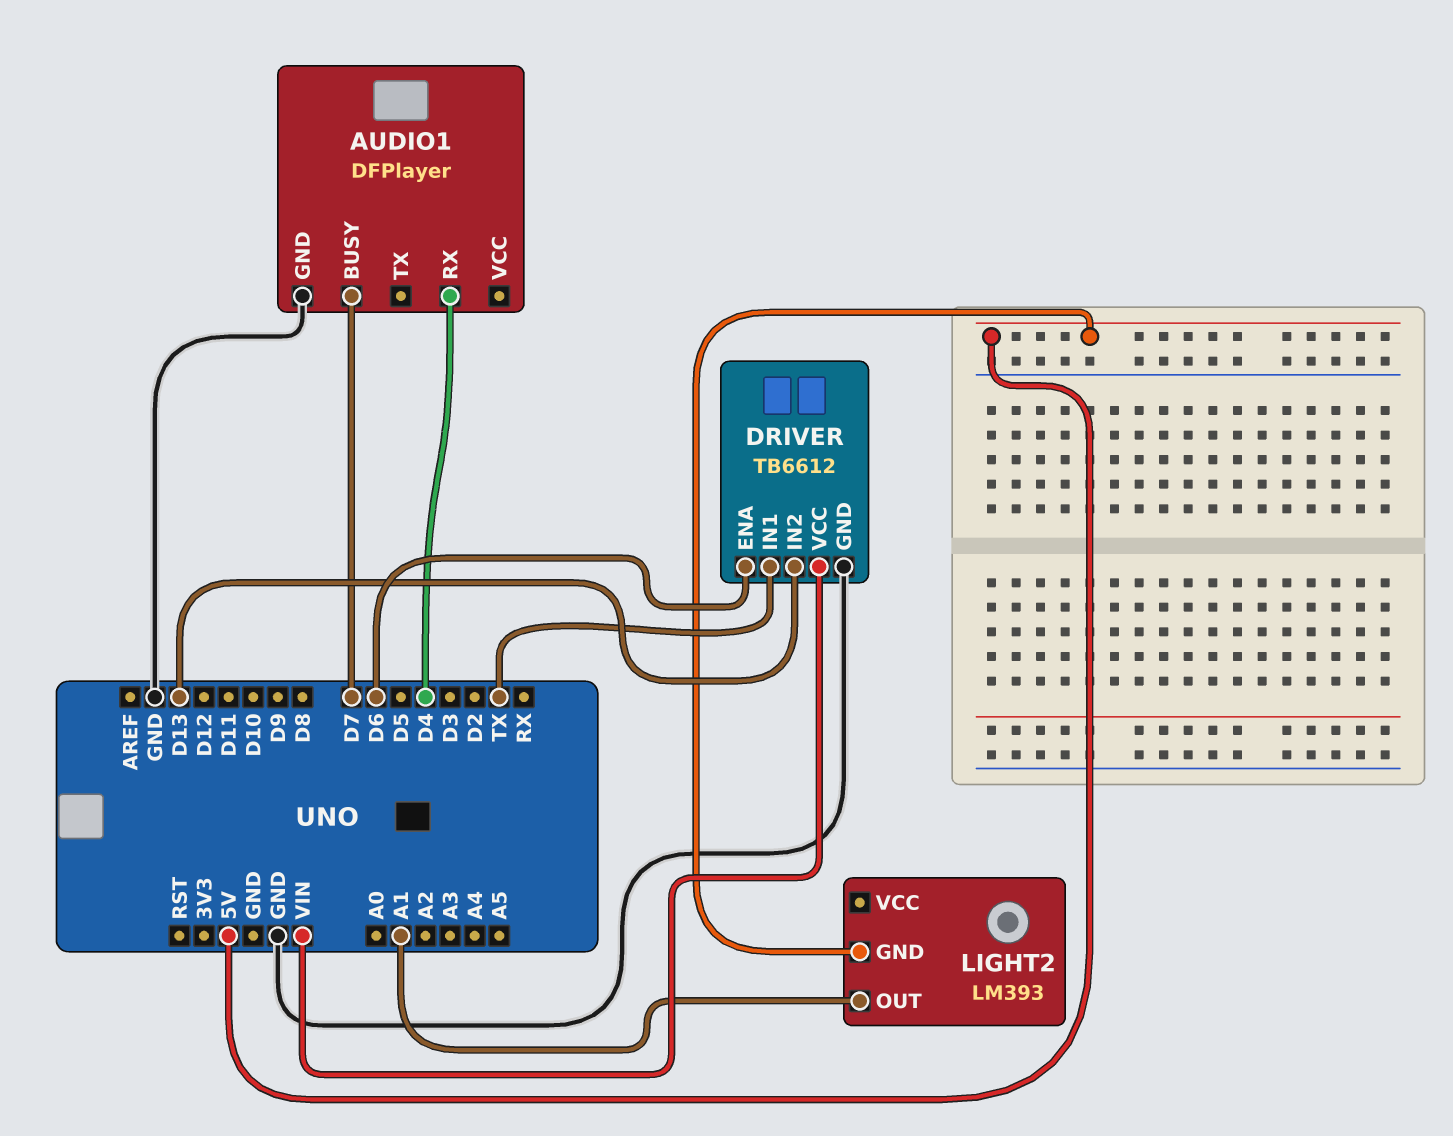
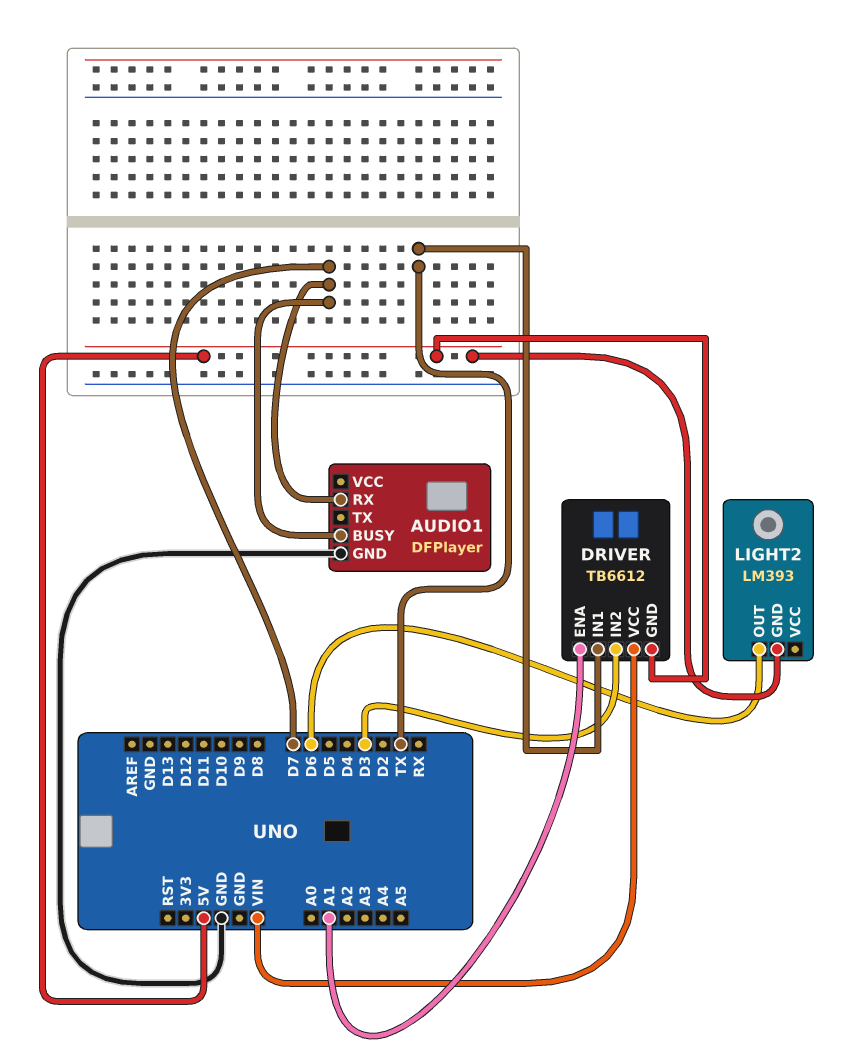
AUDIO1 pin RX: D4 -> D7
DRIVER pin ENA: D6 -> A1
DRIVER pin GND: GND -> 5V
DRIVER pin IN2: D13 -> D3
LIGHT2 pin OUT: A1 -> D6

